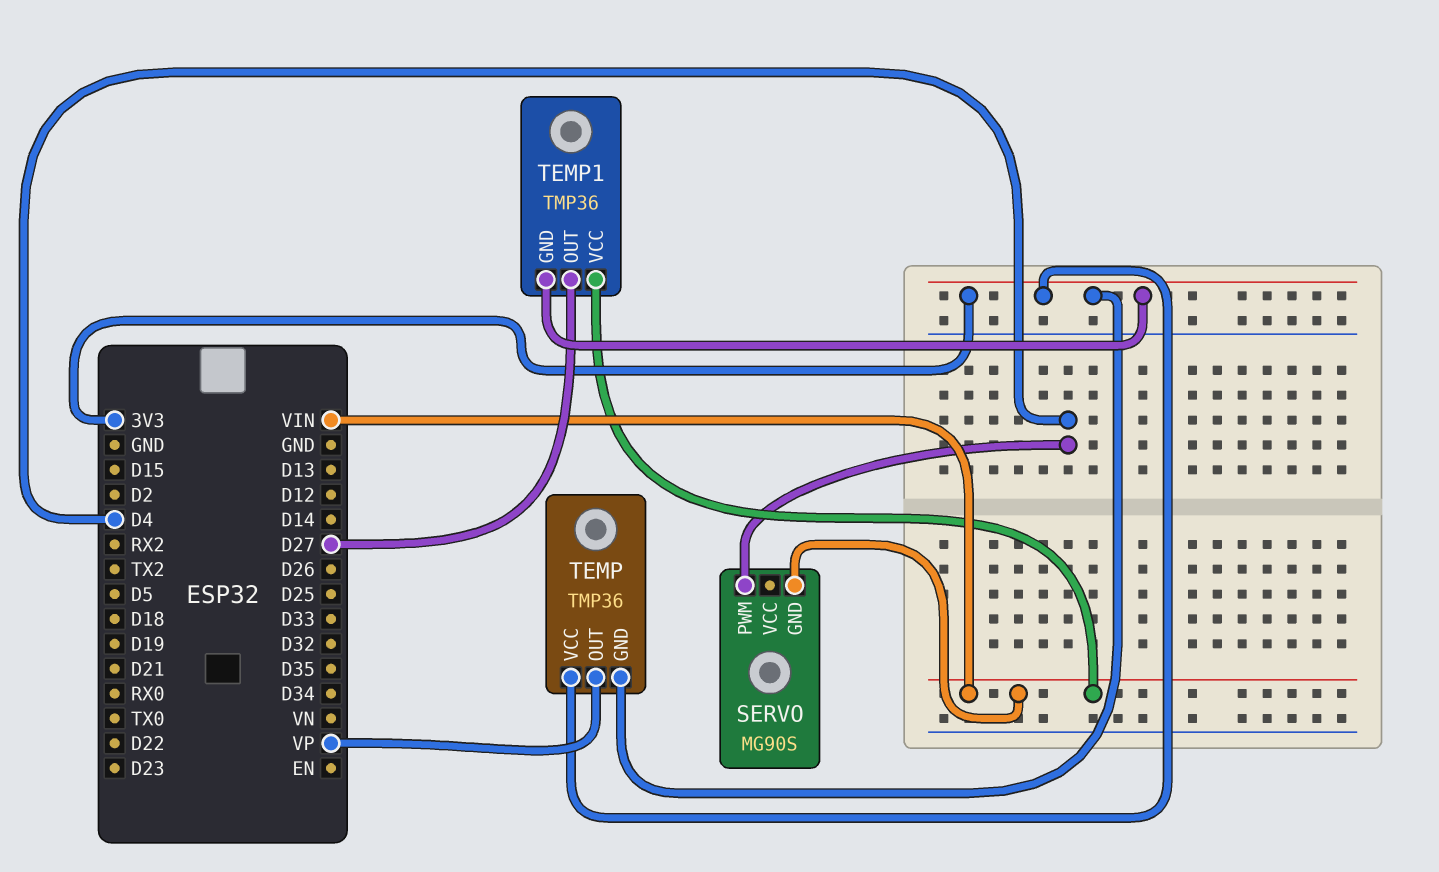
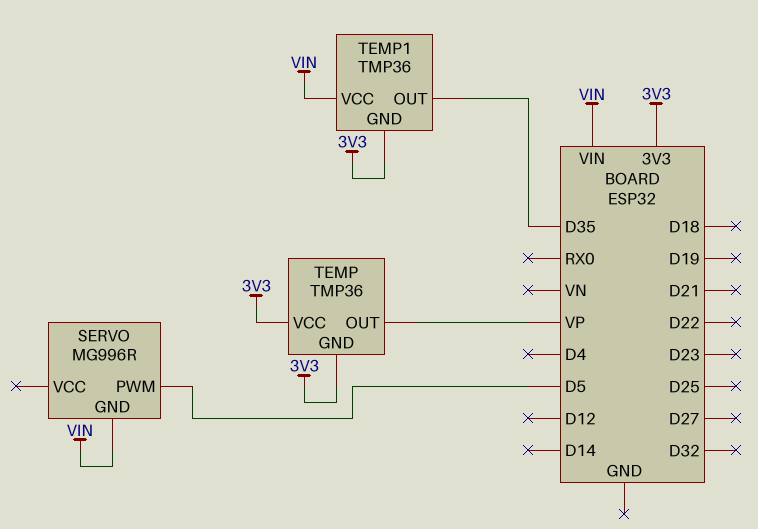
SERVO: MG90S -> MG996R
SERVO pin PWM: D4 -> D5
TEMP1 pin OUT: D27 -> D35

